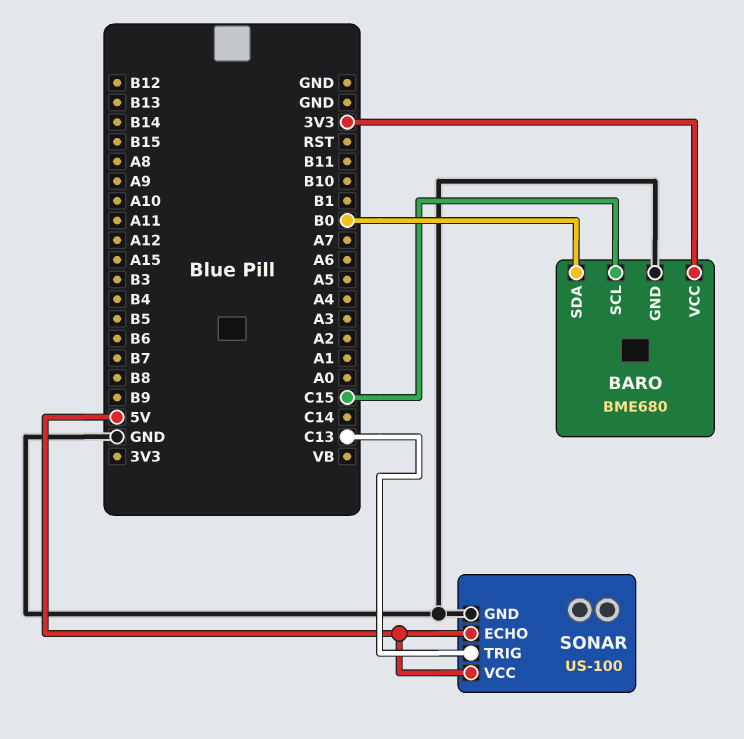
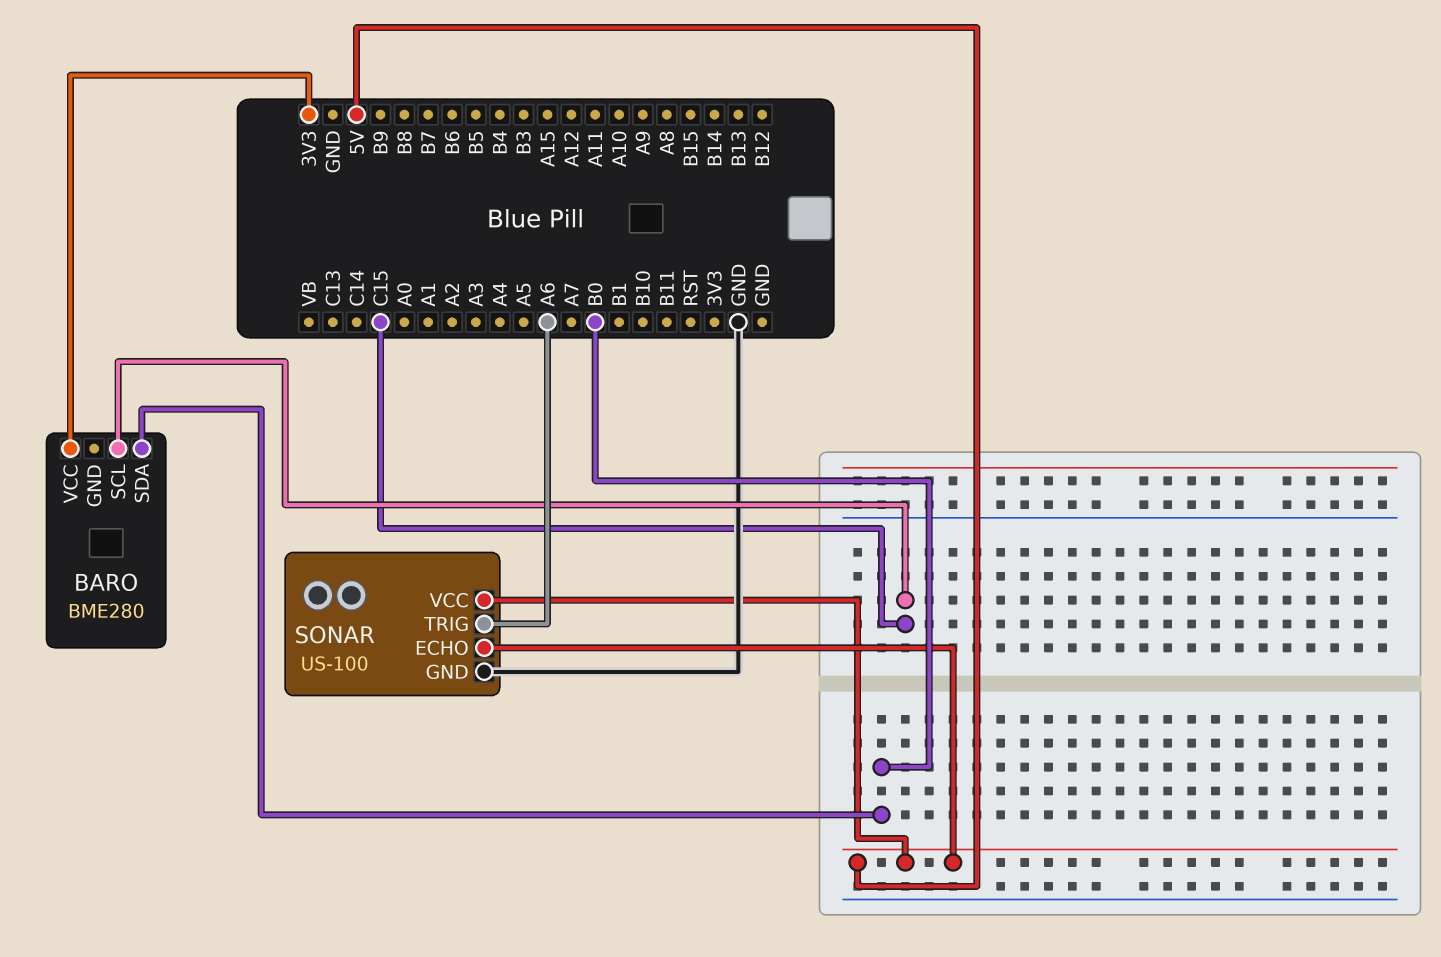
BARO: BME680 -> BME280
BARO pin GND: GND -> none
SONAR pin TRIG: C13 -> A6

